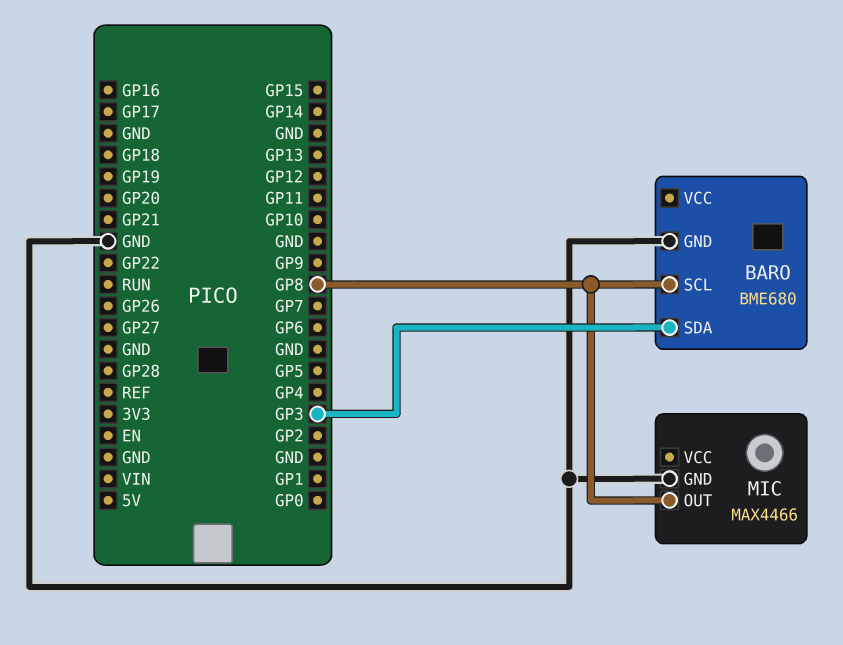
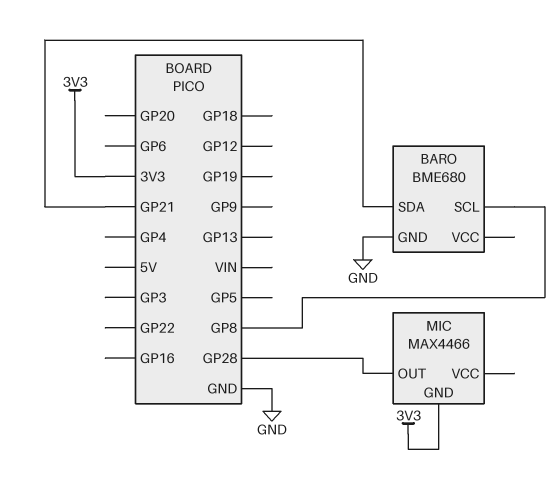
BARO pin SDA: GP3 -> GP21
MIC pin GND: GND -> 3V3
MIC pin OUT: GP8 -> GP28

